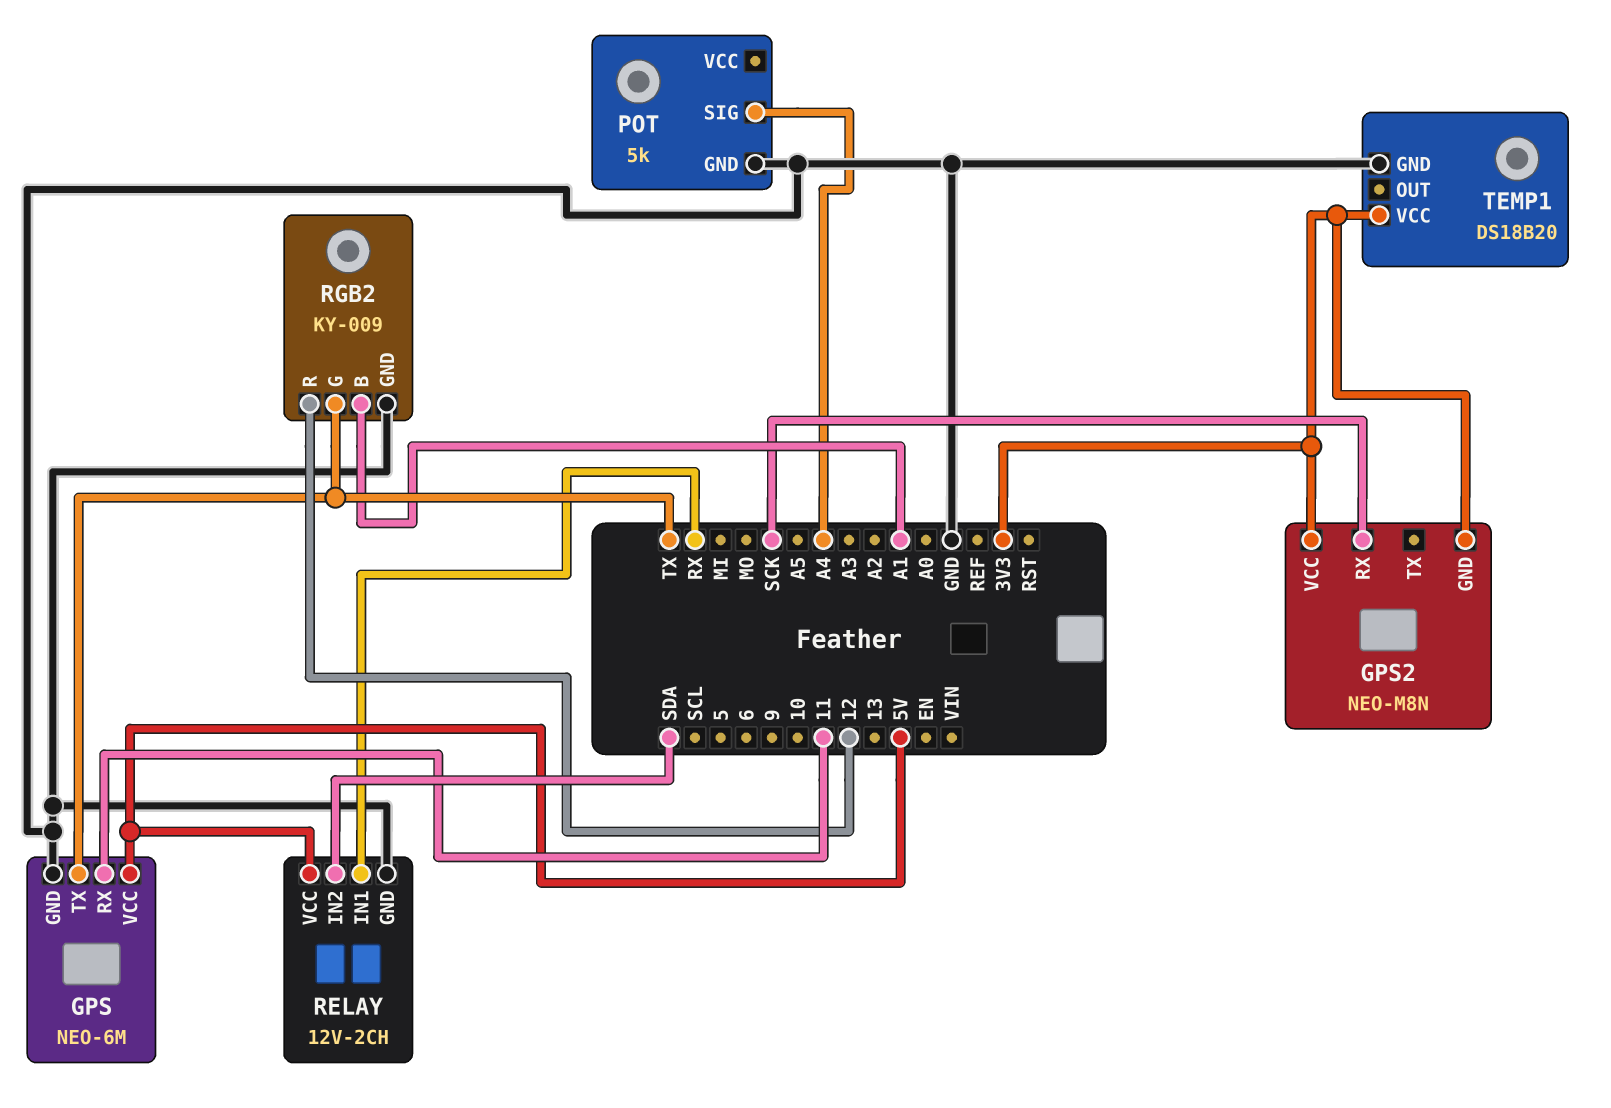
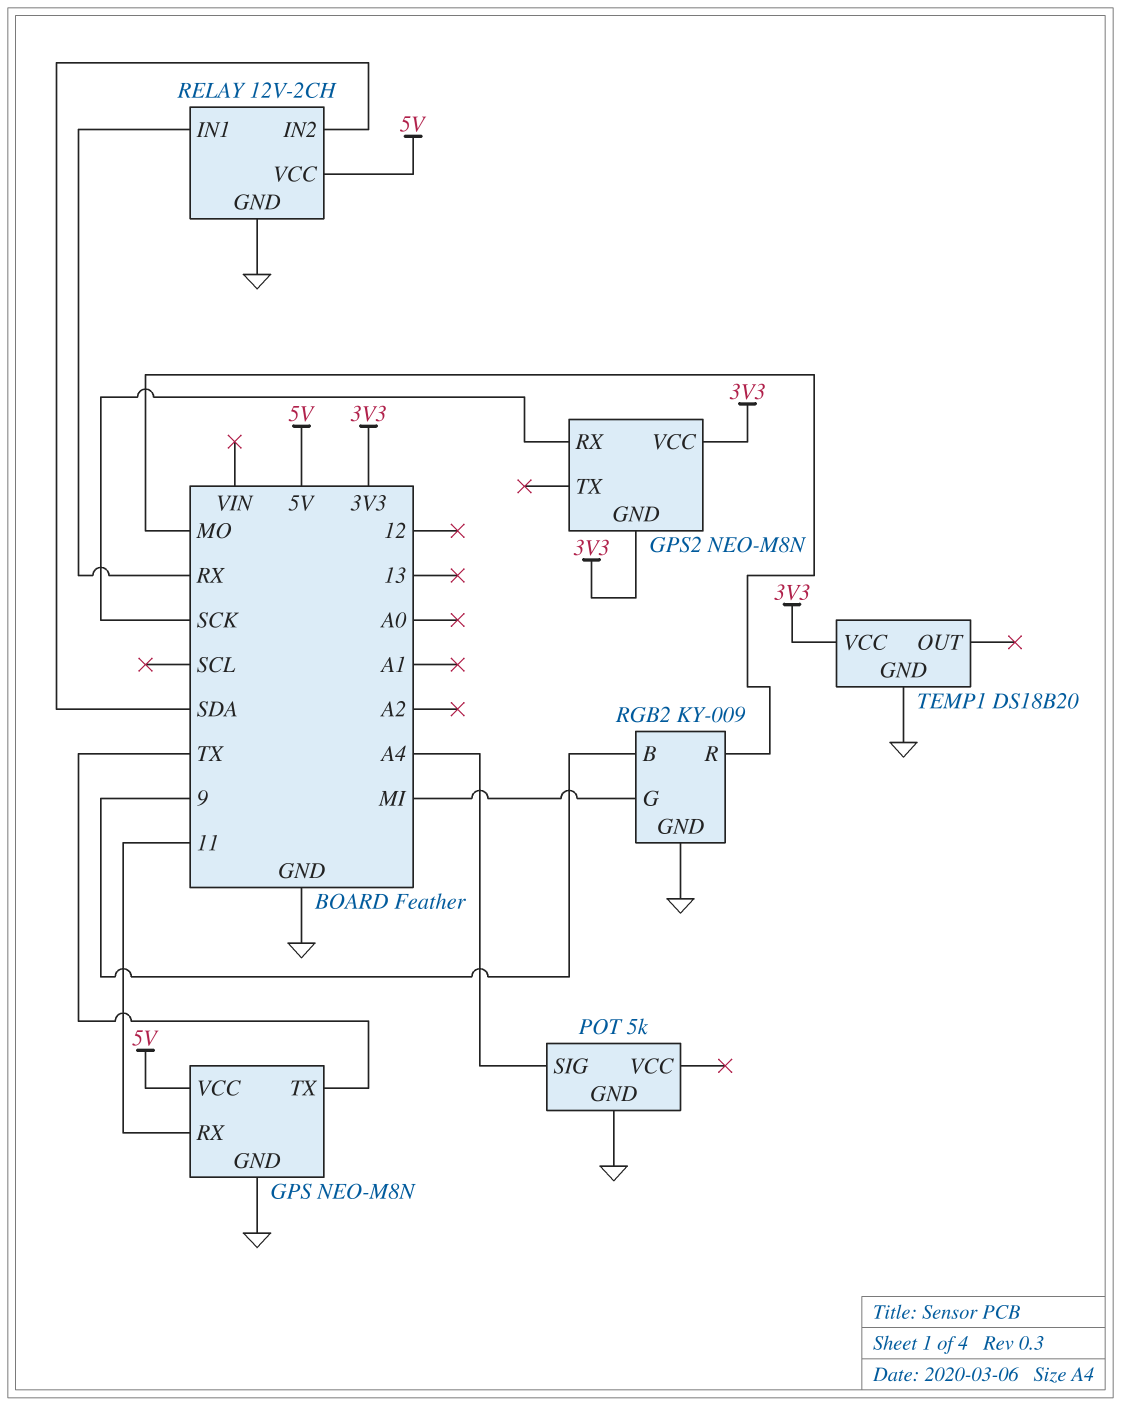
GPS: NEO-6M -> NEO-M8N
RGB2 pin B: A1 -> 9
RGB2 pin G: TX -> MI
RGB2 pin R: 12 -> MO

